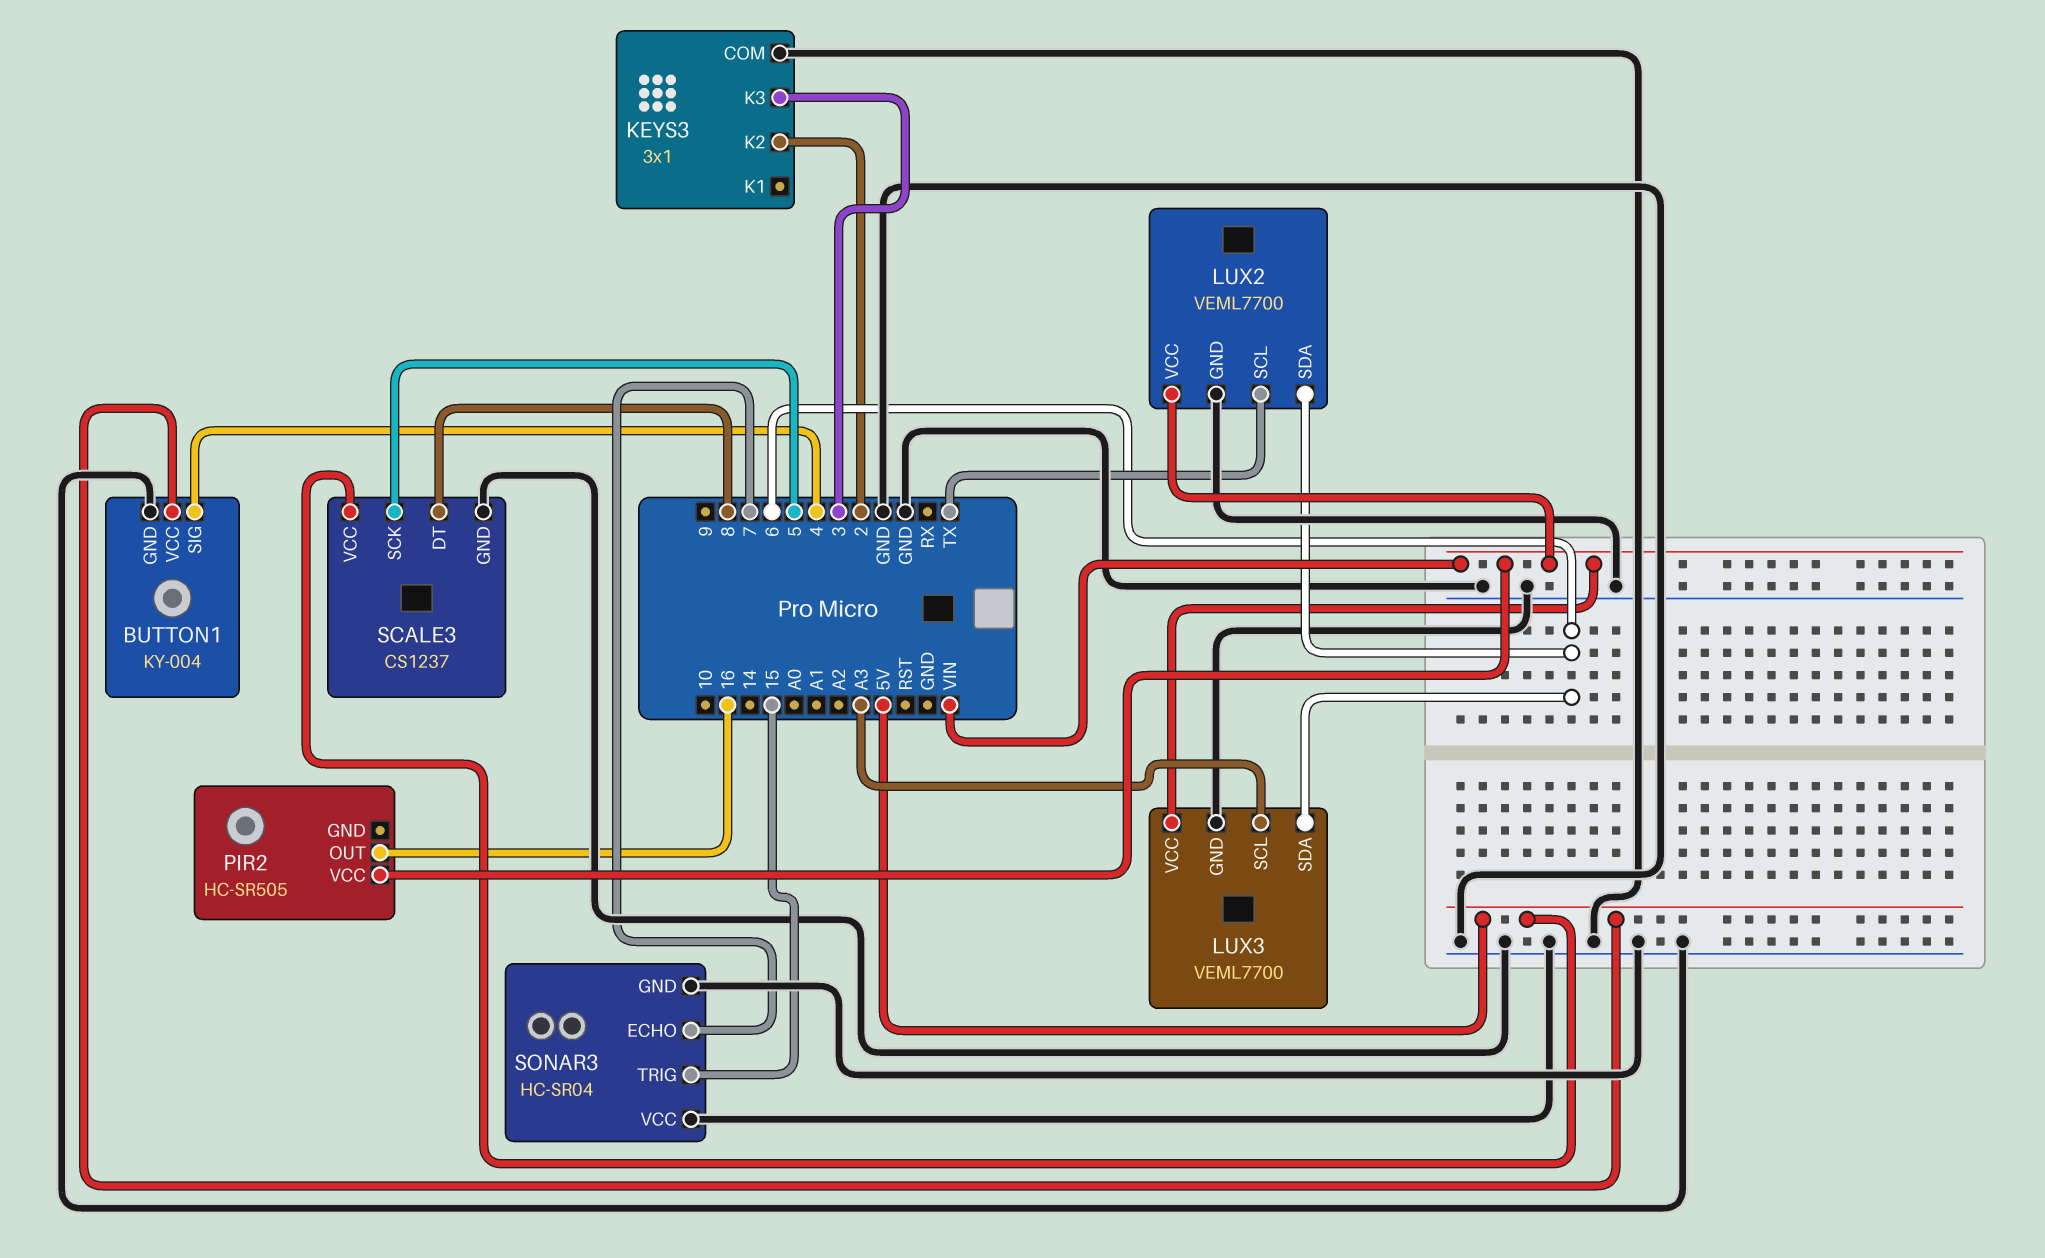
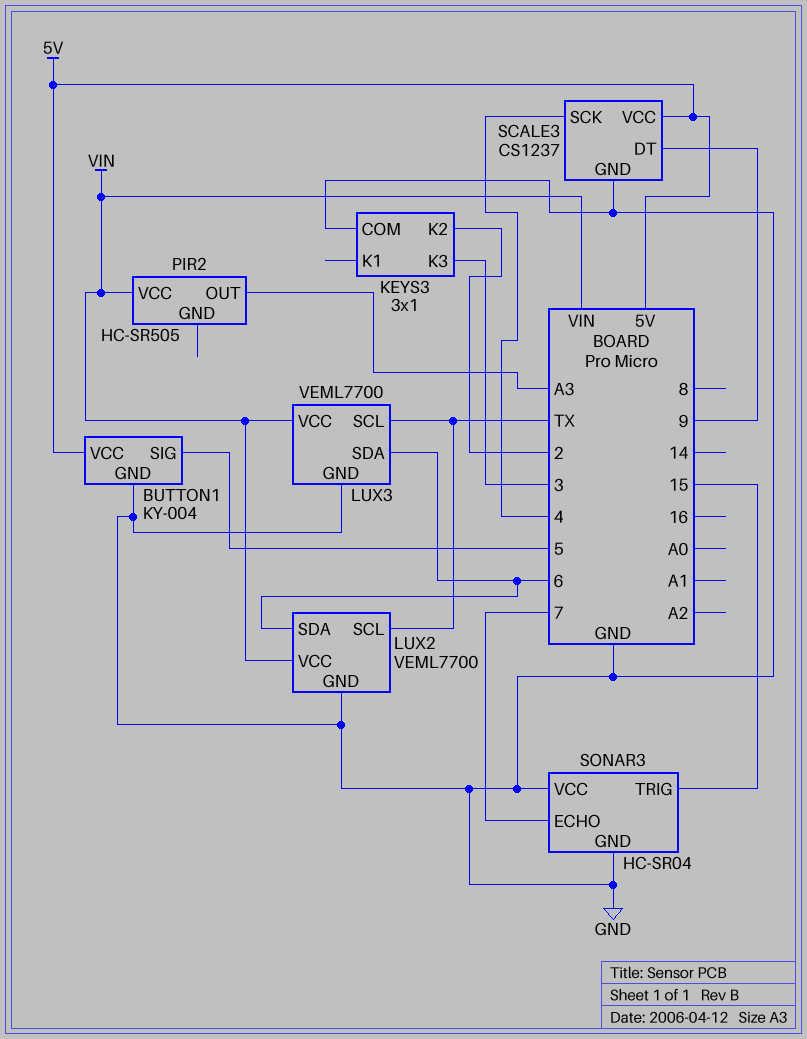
BUTTON1 pin SIG: 4 -> 5
LUX3 pin SCL: A3 -> TX
PIR2 pin OUT: 16 -> A3
SCALE3 pin DT: 8 -> 9
SCALE3 pin SCK: 5 -> 4

